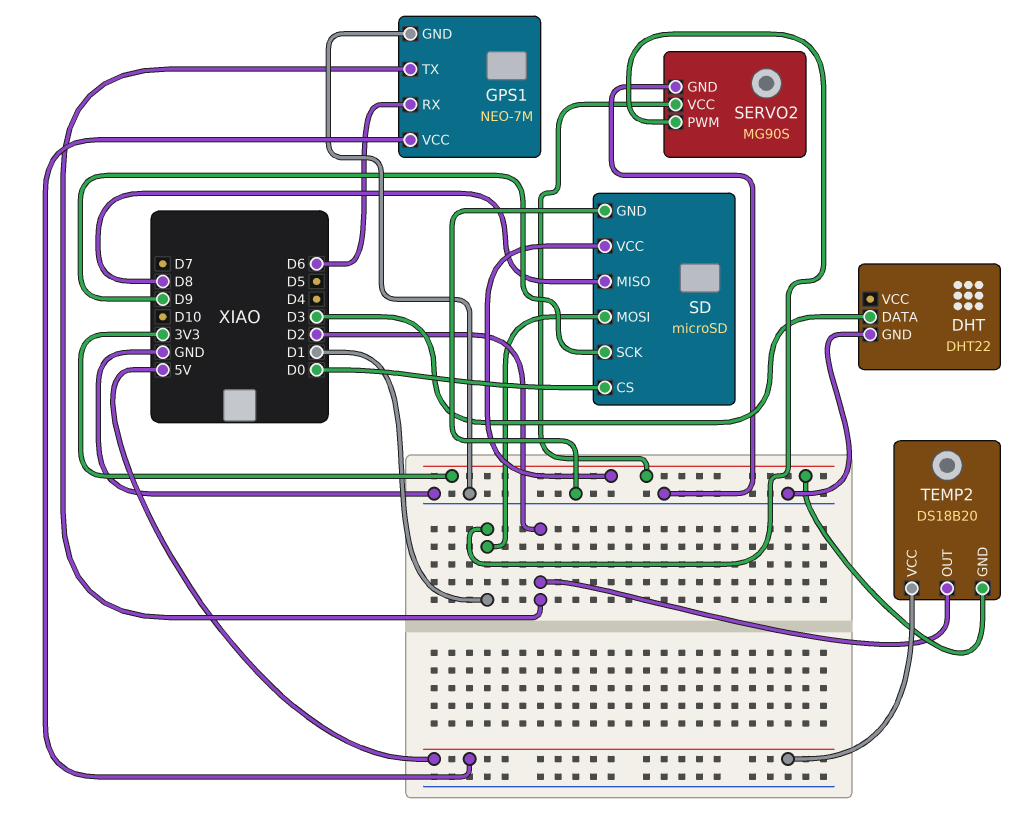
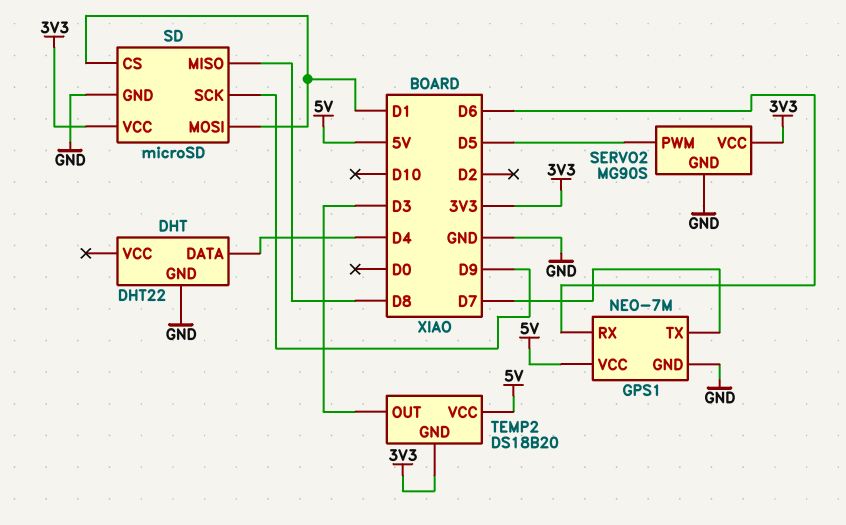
DHT pin DATA: D3 -> D4
GPS1 pin TX: D2 -> D7
SD pin CS: D0 -> D1
SERVO2 pin PWM: D1 -> D5
TEMP2 pin OUT: D2 -> D3

